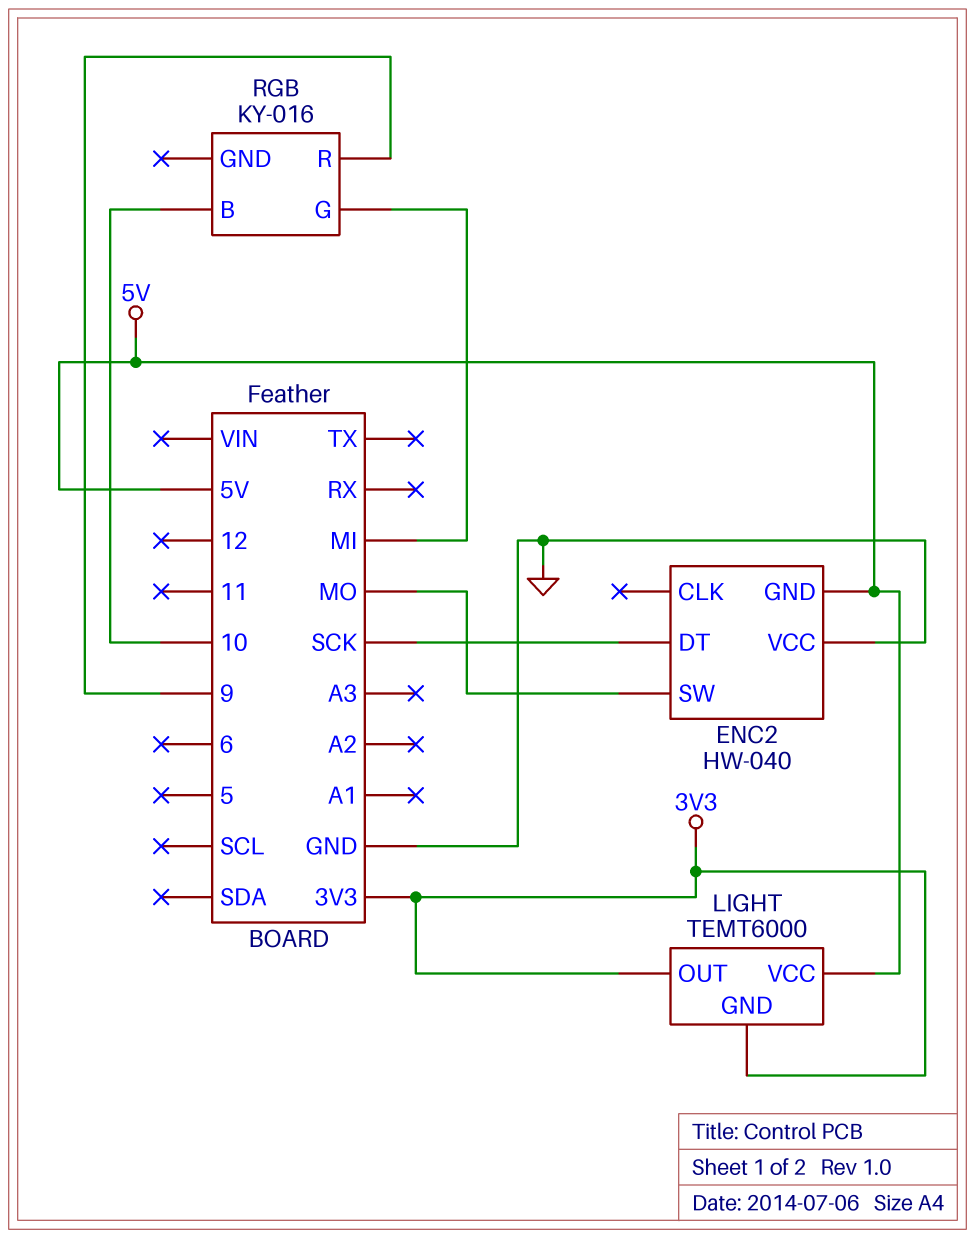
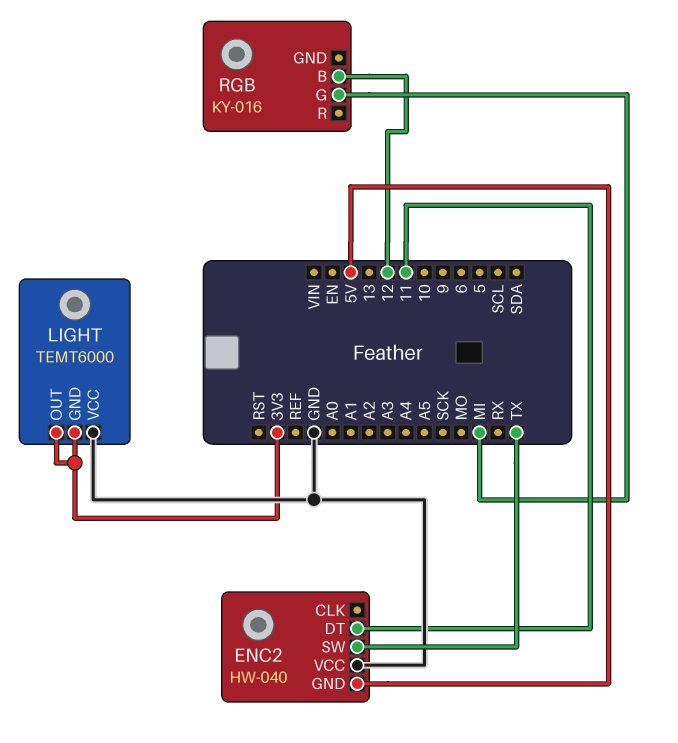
ENC2 pin DT: SCK -> 11
ENC2 pin SW: MO -> TX
LIGHT pin VCC: 5V -> GND
RGB pin B: 10 -> 12
RGB pin R: 9 -> none

